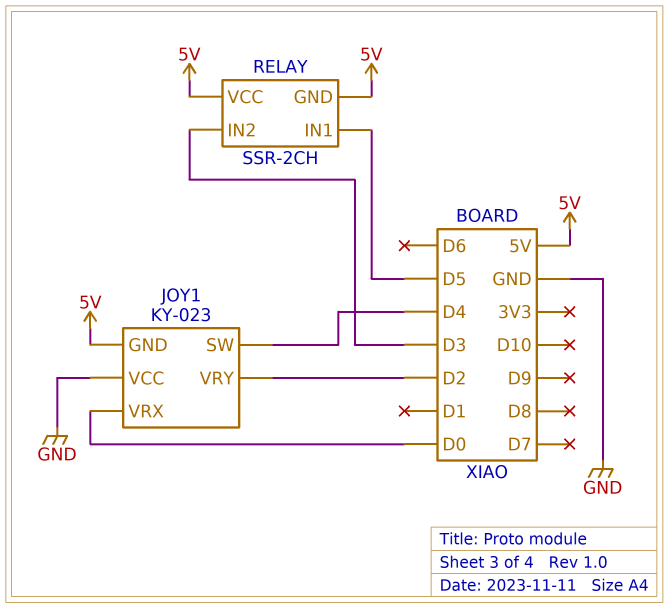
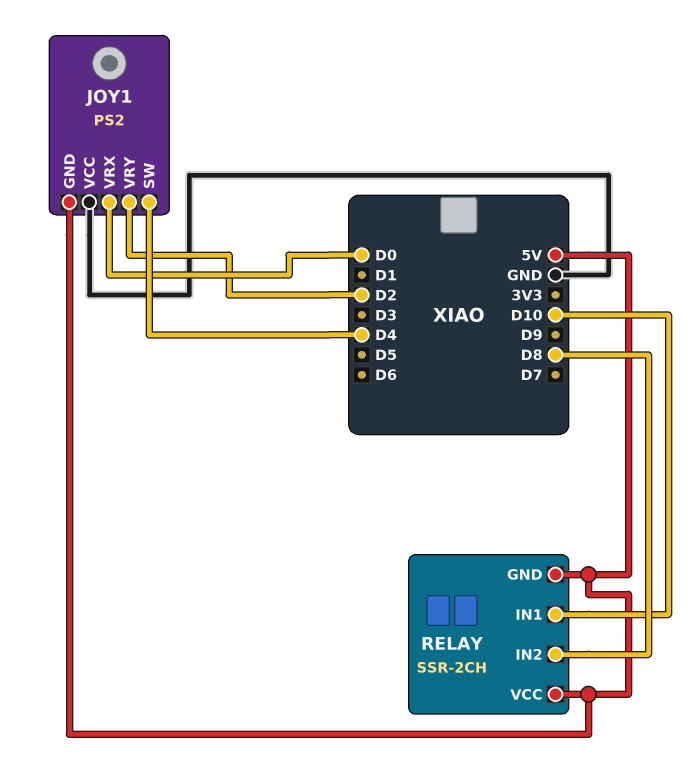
JOY1: KY-023 -> PS2
RELAY pin IN1: D5 -> D10
RELAY pin IN2: D3 -> D8

